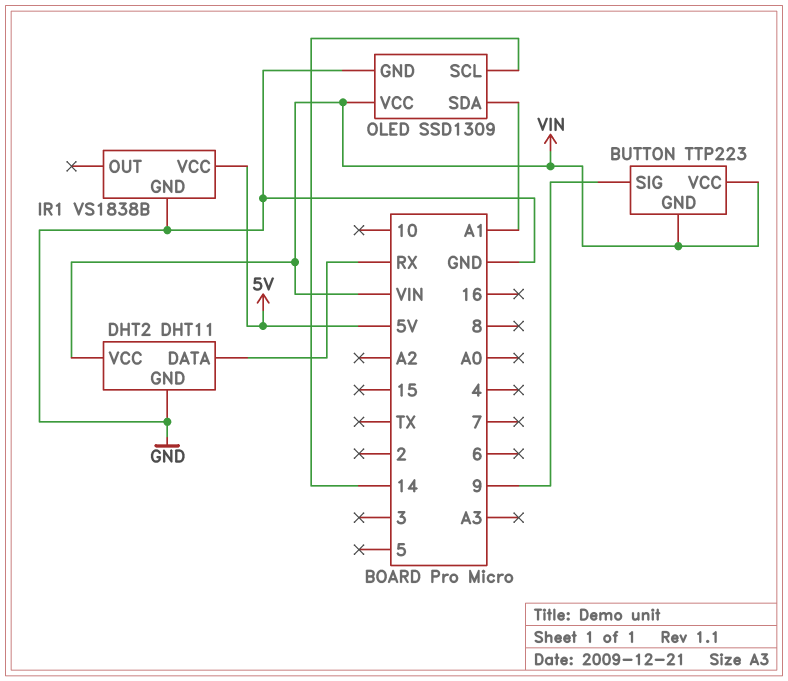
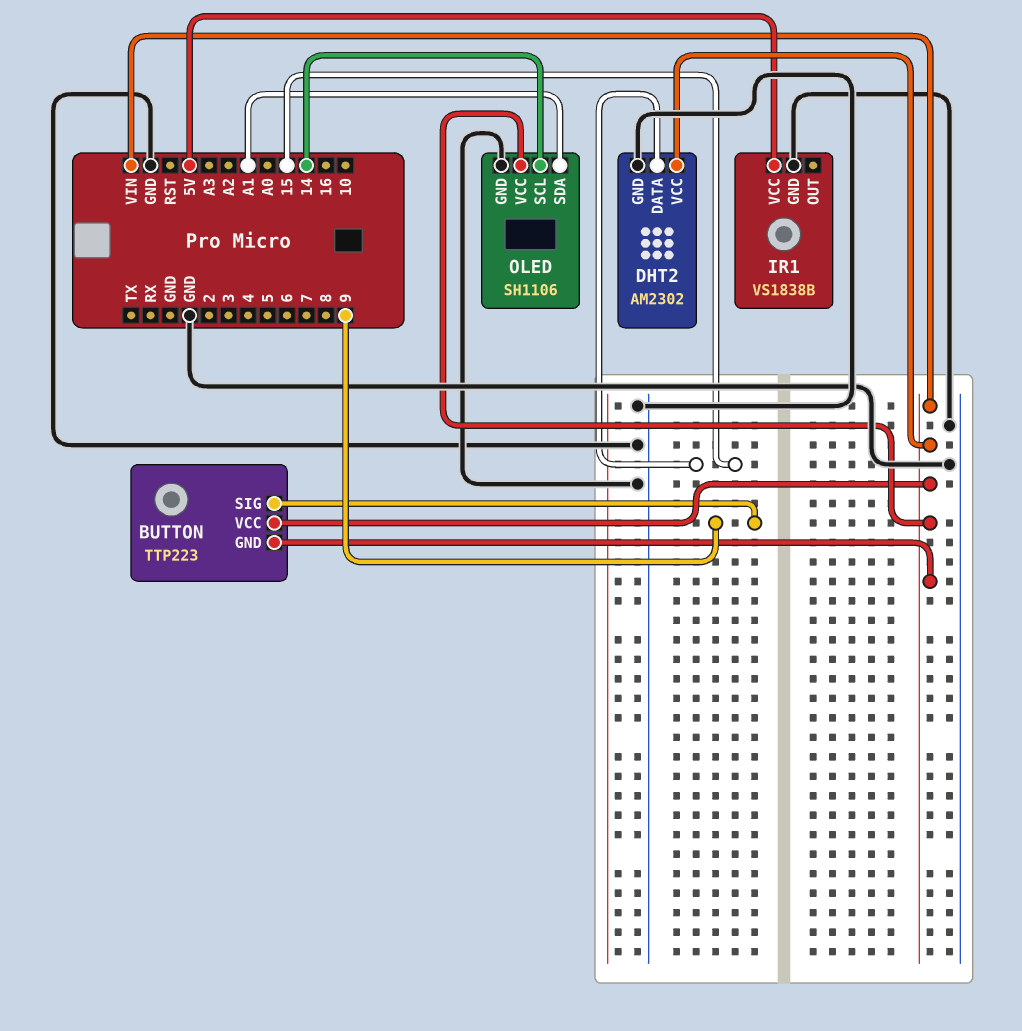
DHT2: DHT11 -> AM2302
DHT2 pin DATA: RX -> 15
OLED: SSD1309 -> SH1106

